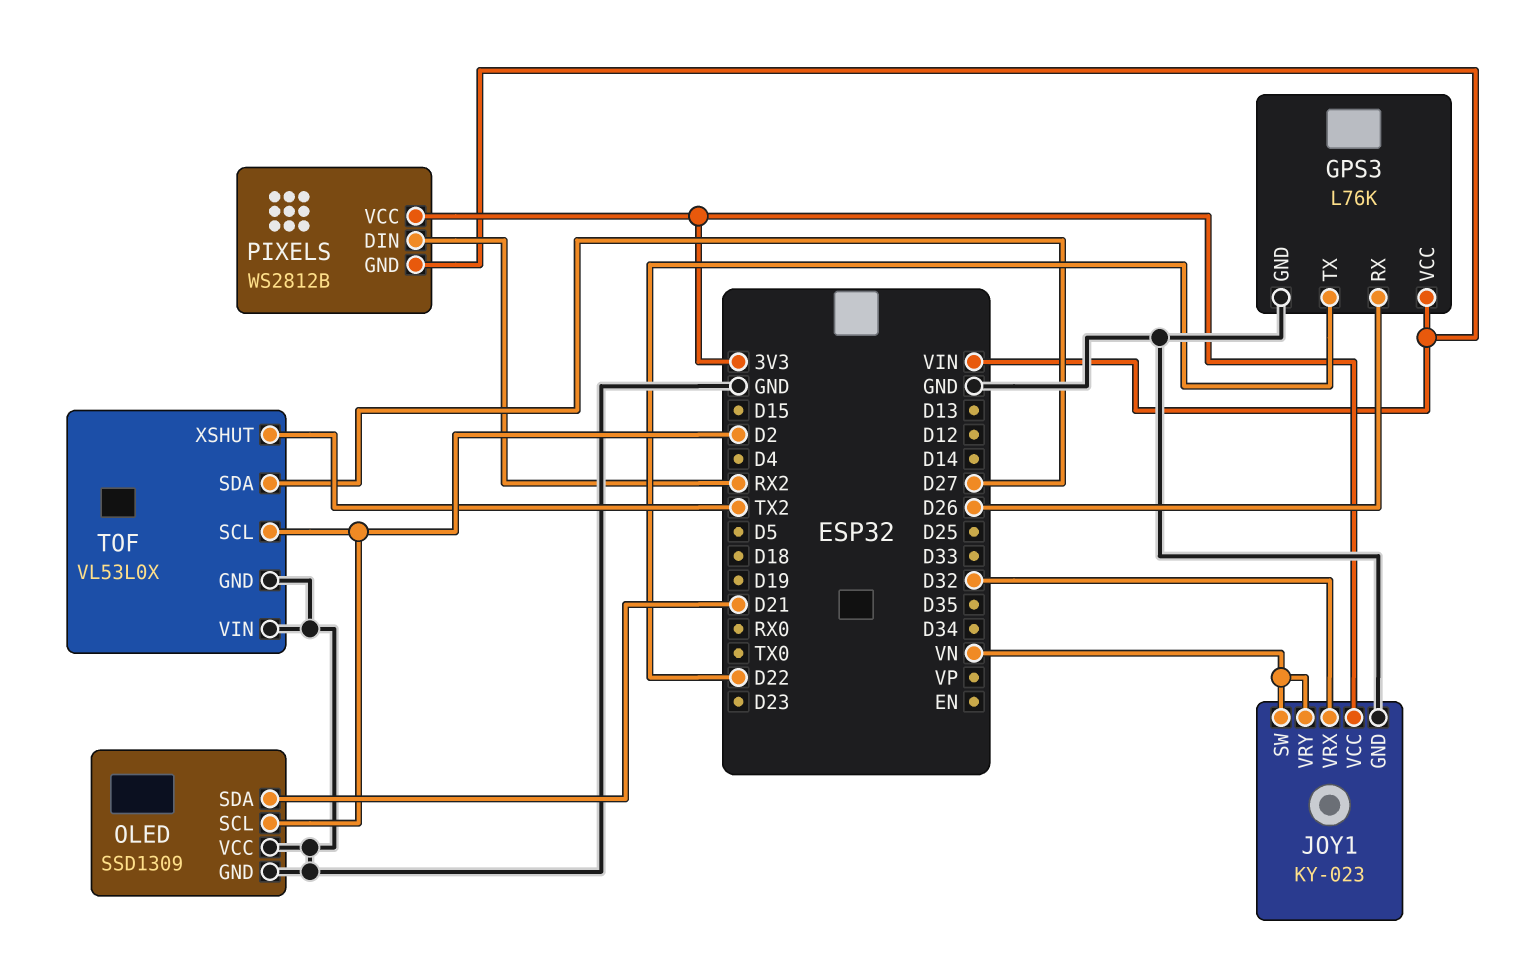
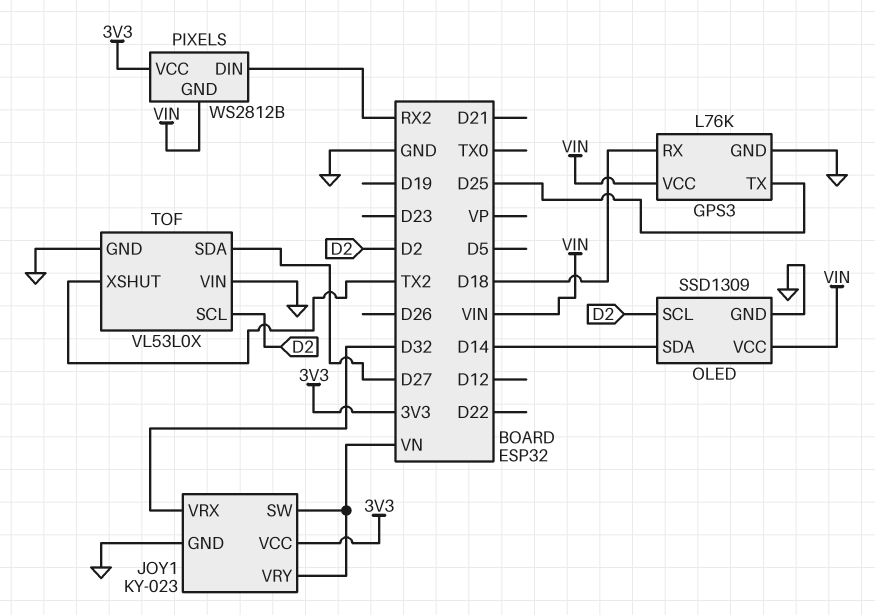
GPS3 pin RX: D26 -> D18
GPS3 pin TX: D22 -> D25
OLED pin SDA: D21 -> D14
OLED pin VCC: GND -> VIN

